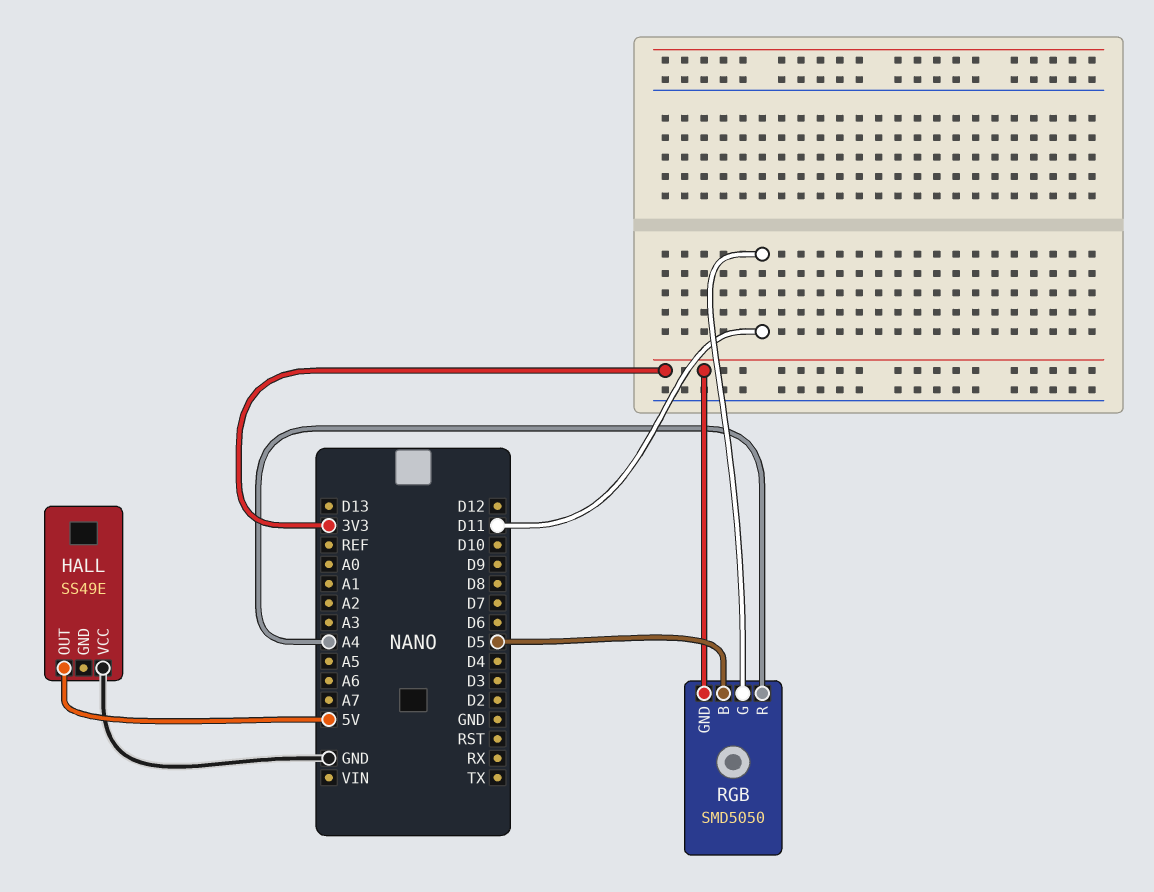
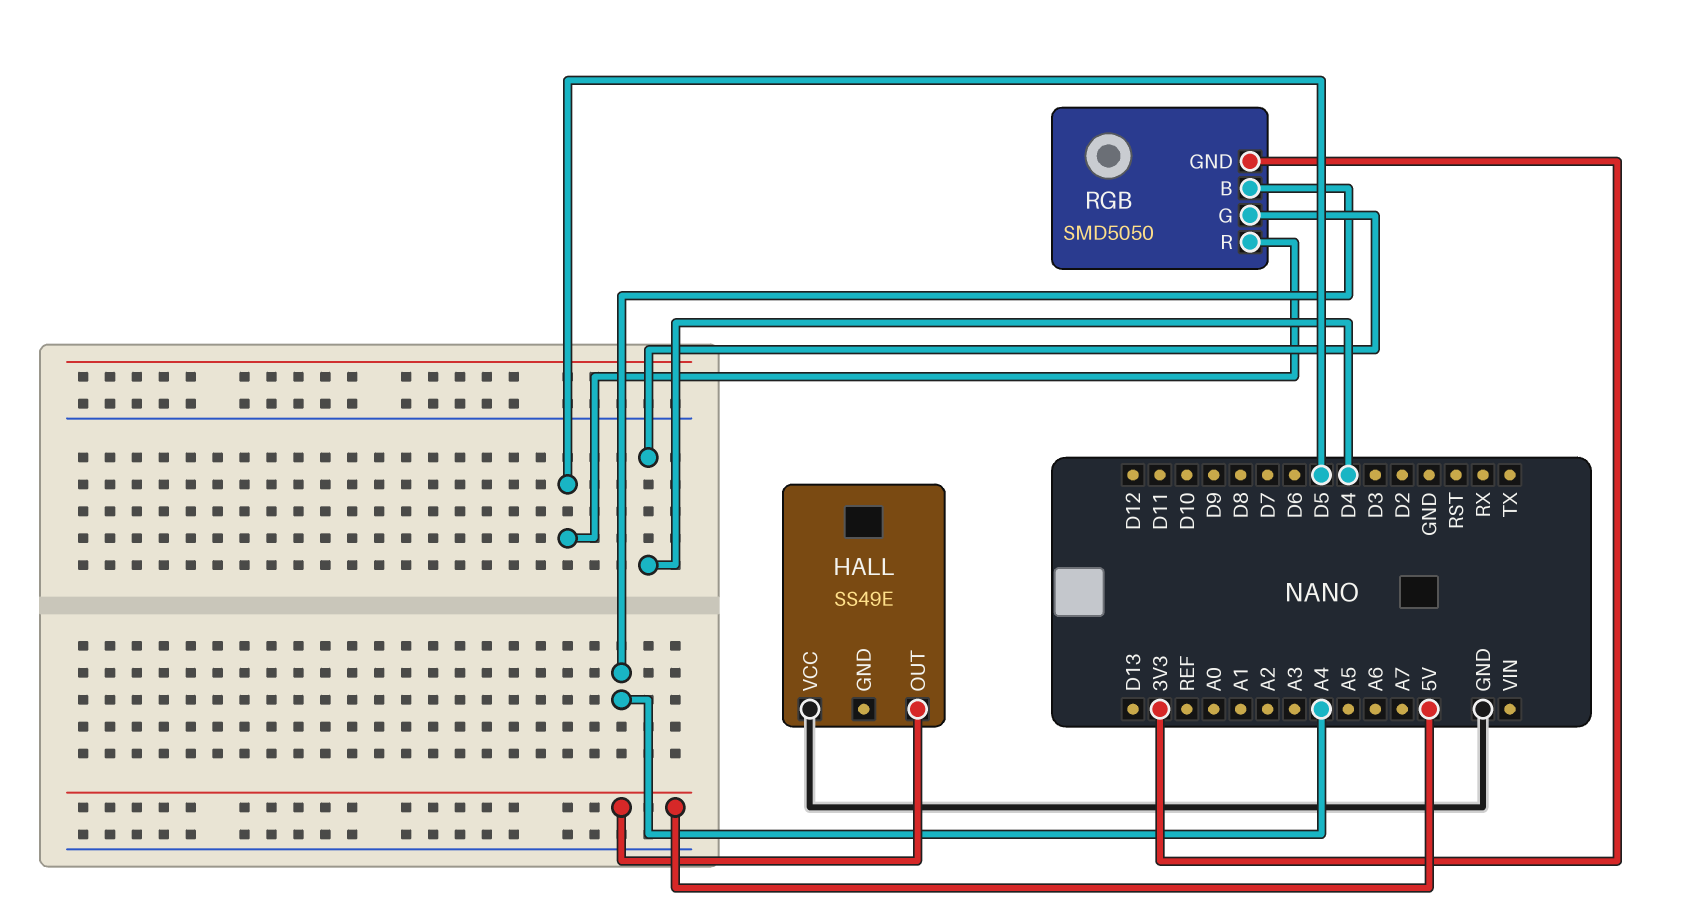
RGB pin B: D5 -> A4
RGB pin G: D11 -> D4
RGB pin R: A4 -> D5

